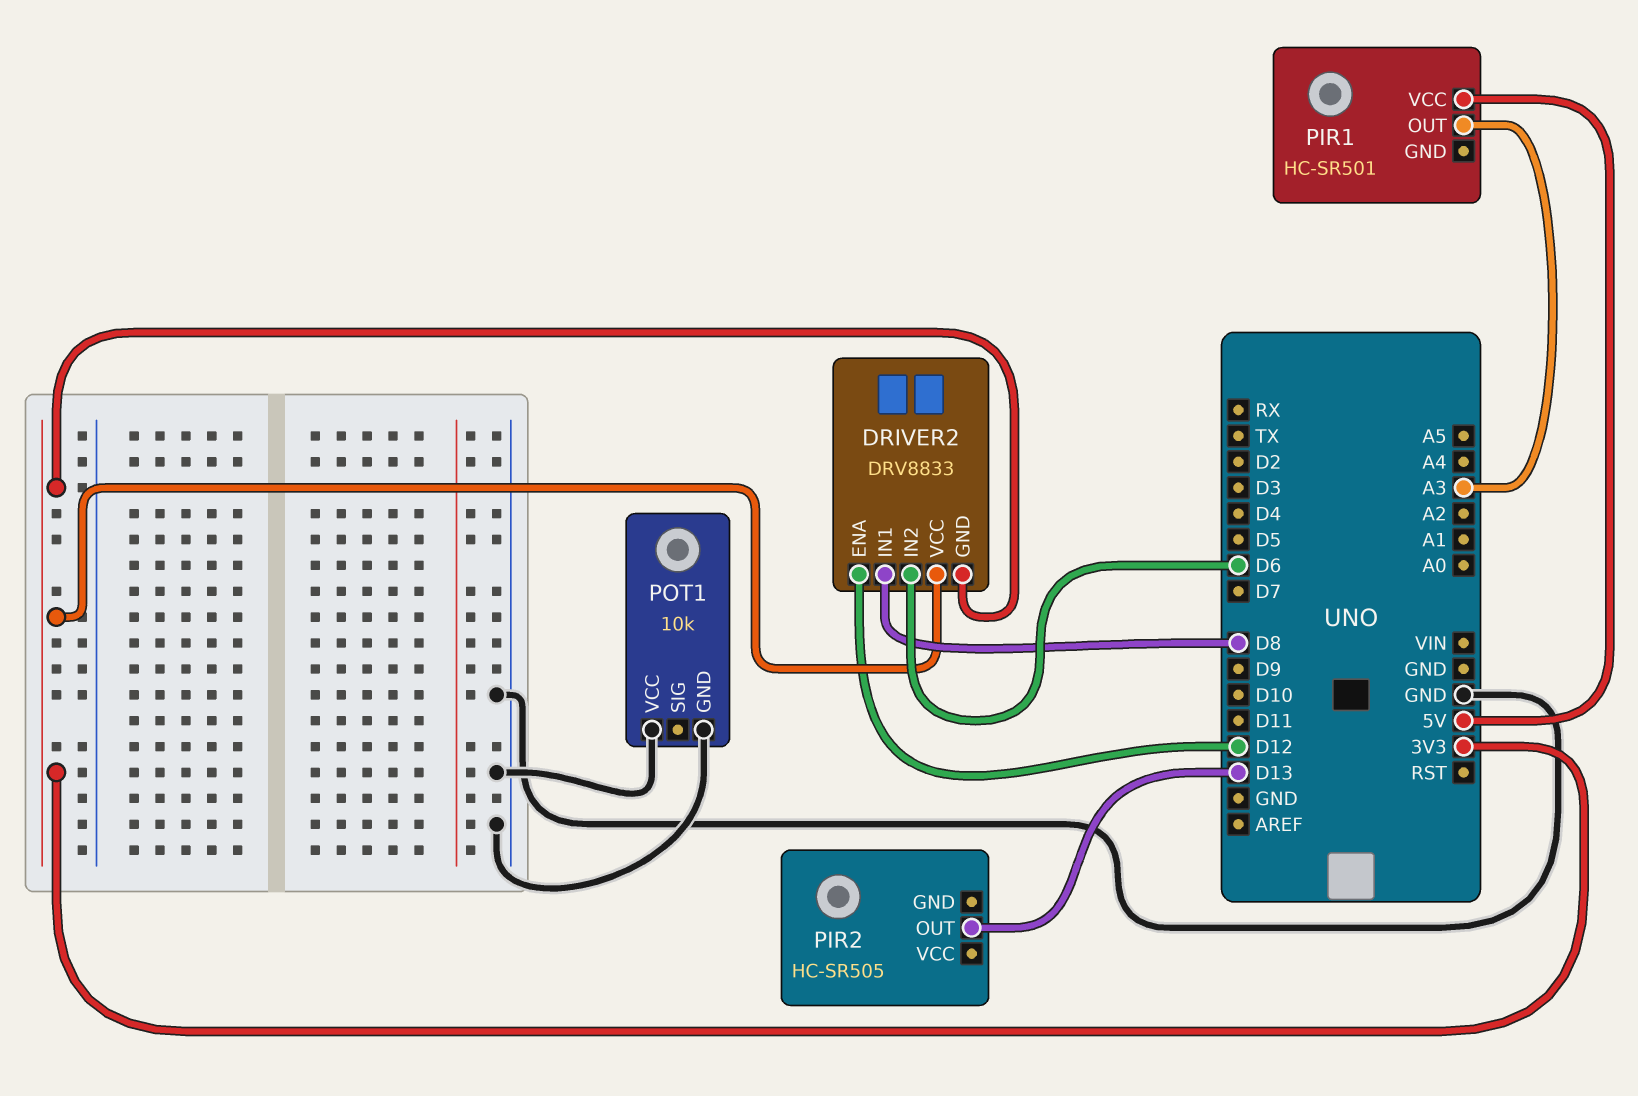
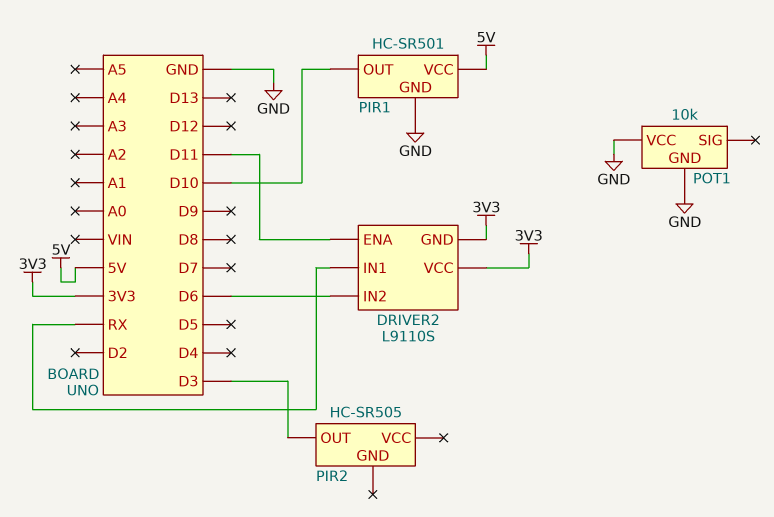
DRIVER2: DRV8833 -> L9110S
DRIVER2 pin ENA: D12 -> D11
DRIVER2 pin IN1: D8 -> RX
PIR1 pin GND: none -> GND
PIR1 pin OUT: A3 -> D10
PIR2 pin OUT: D13 -> D3

